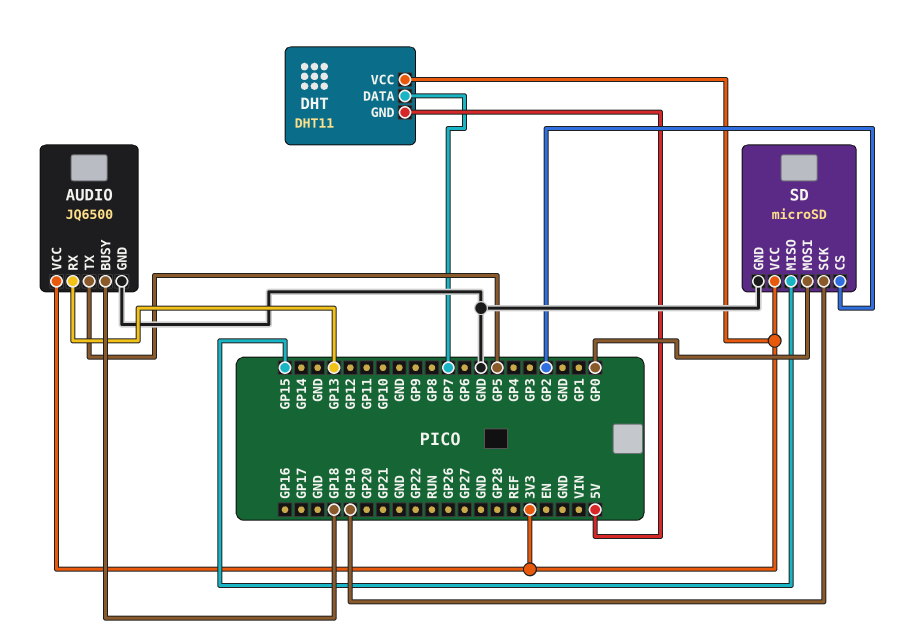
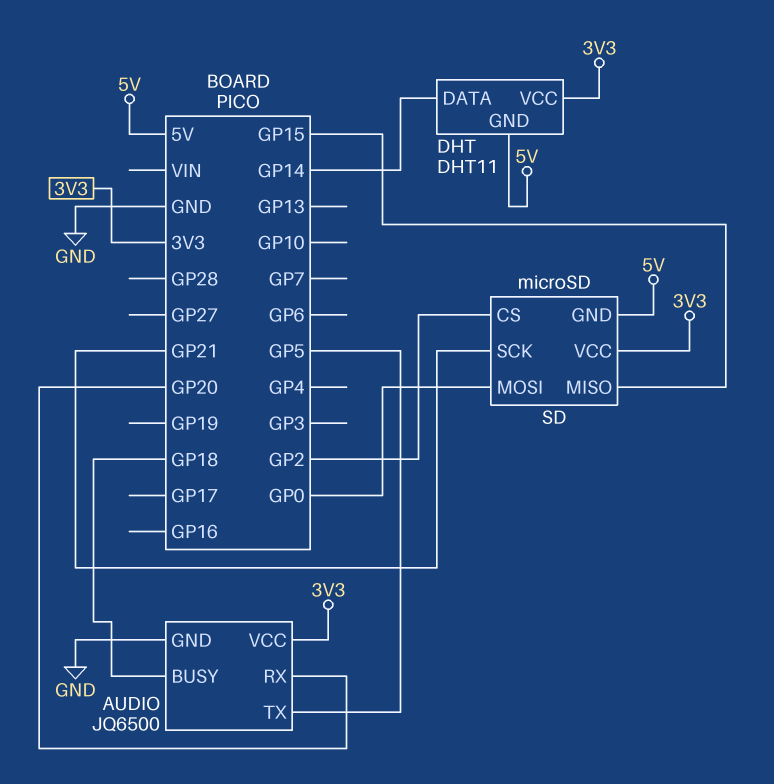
AUDIO pin RX: GP13 -> GP20
DHT pin DATA: GP7 -> GP14
SD pin GND: GND -> 5V
SD pin SCK: GP19 -> GP21

